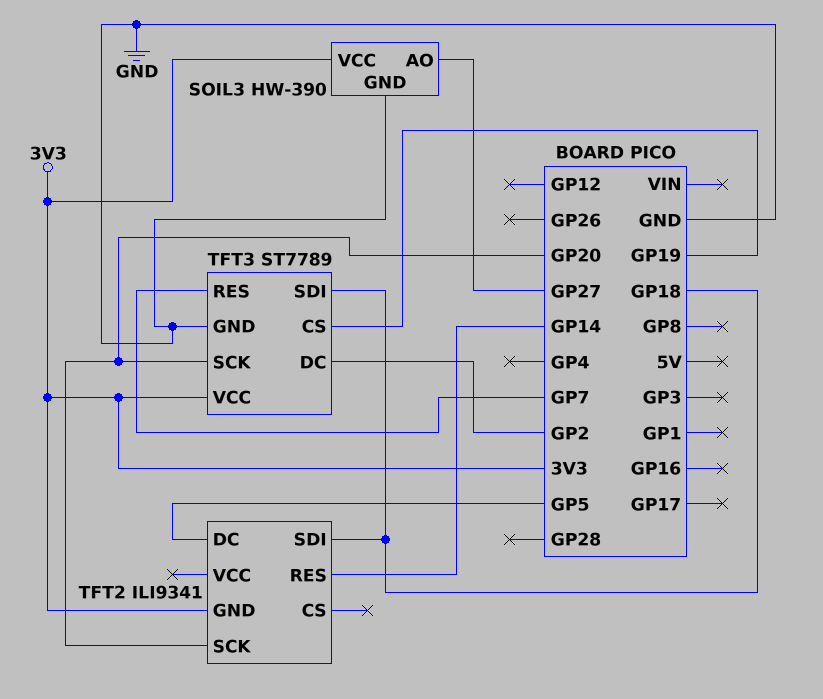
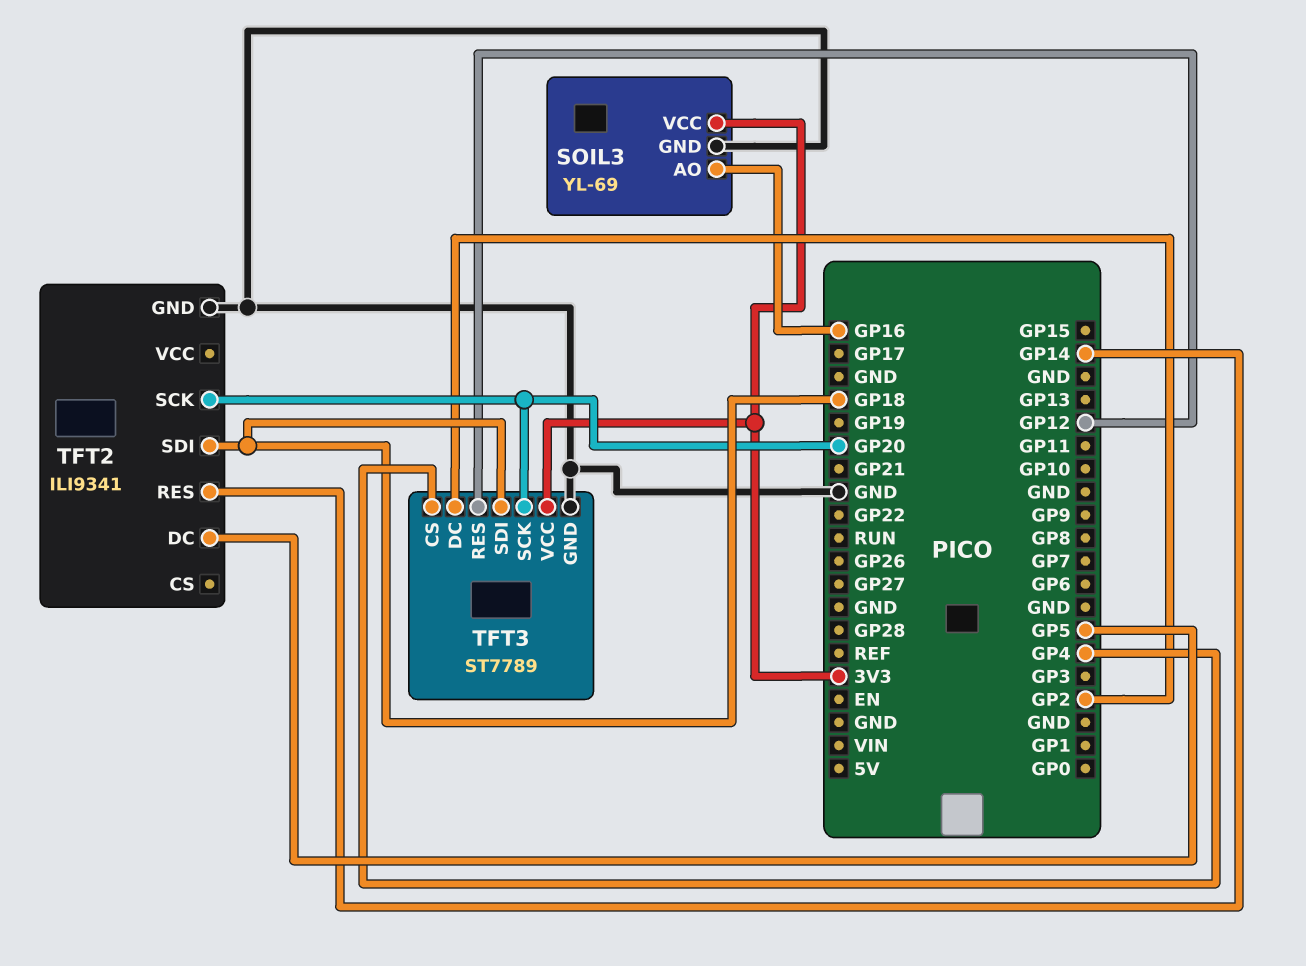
SOIL3: HW-390 -> YL-69
SOIL3 pin AO: GP27 -> GP16
TFT2 pin GND: 3V3 -> GND
TFT3 pin CS: GP19 -> GP4
TFT3 pin RES: GP7 -> GP12

